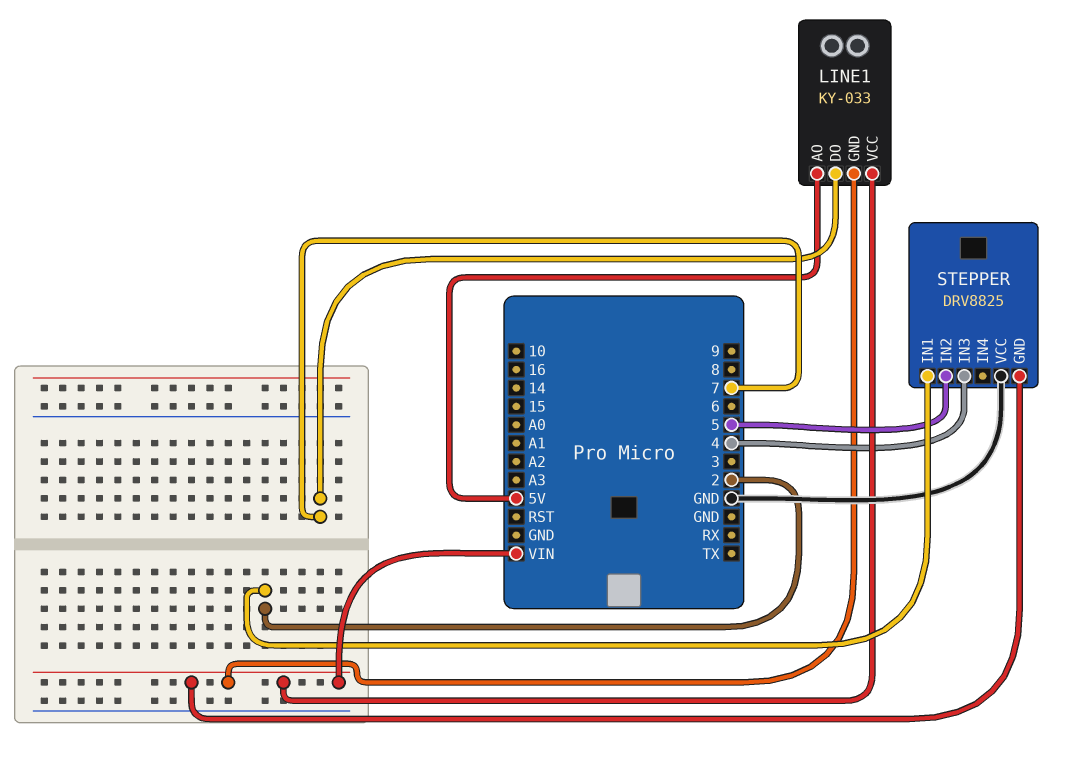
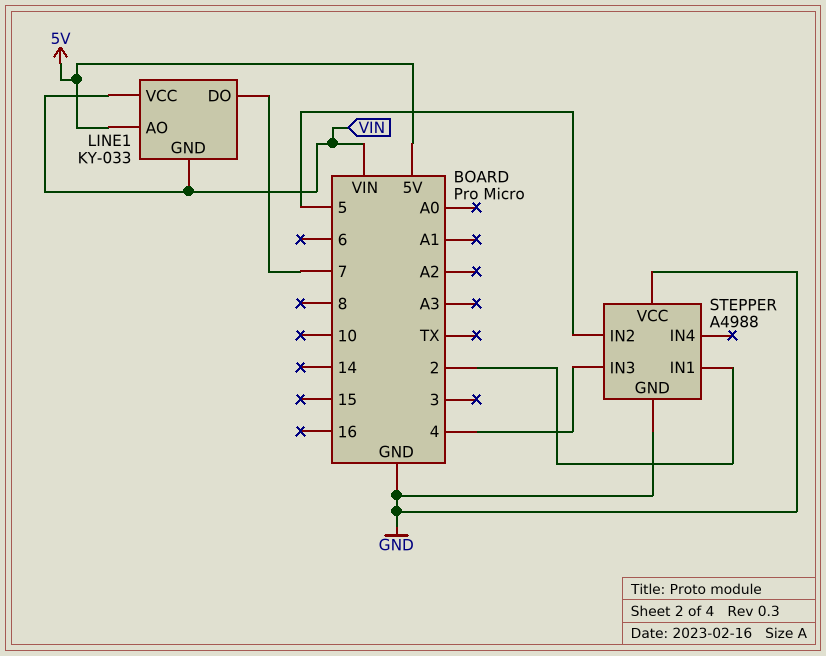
STEPPER: DRV8825 -> A4988
STEPPER pin GND: VIN -> GND

